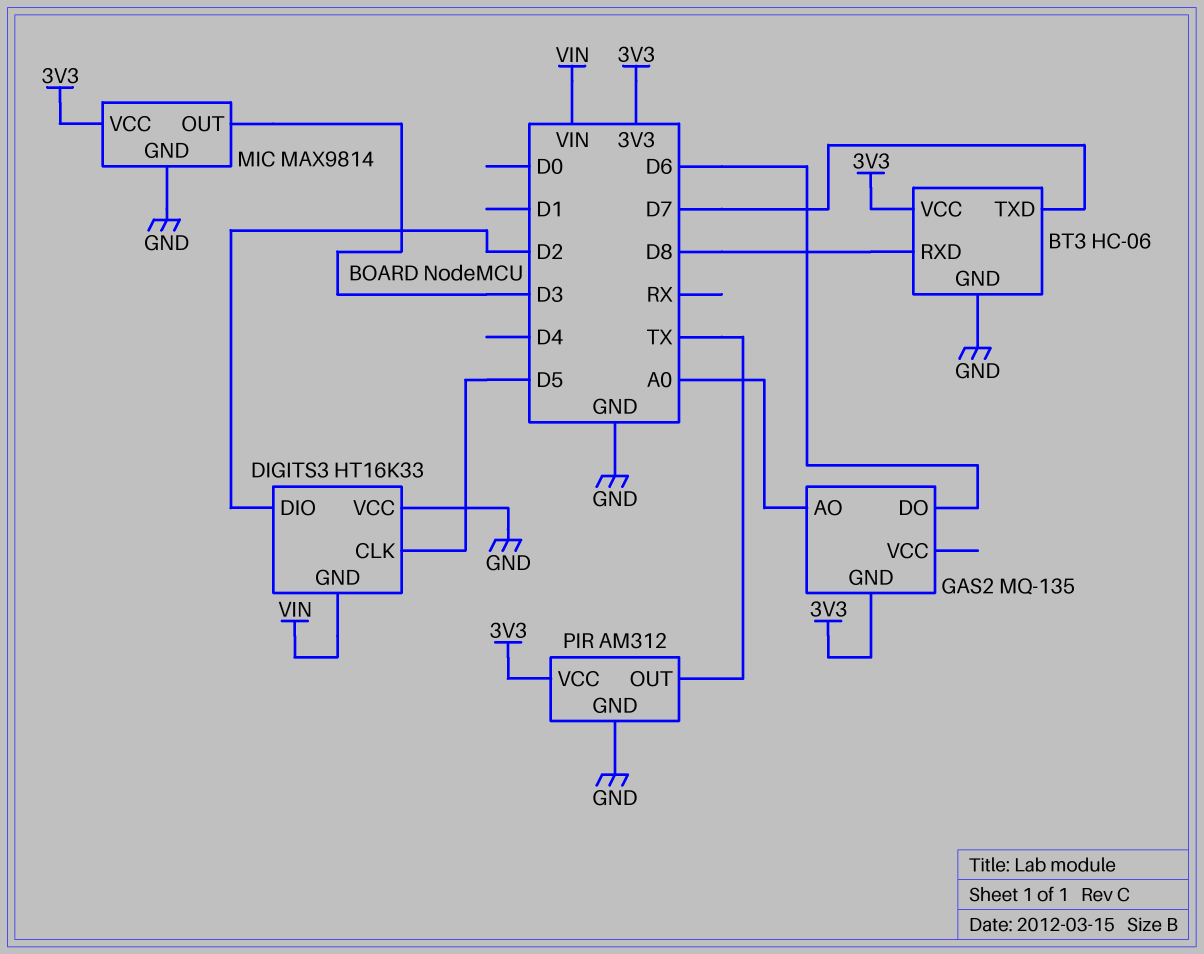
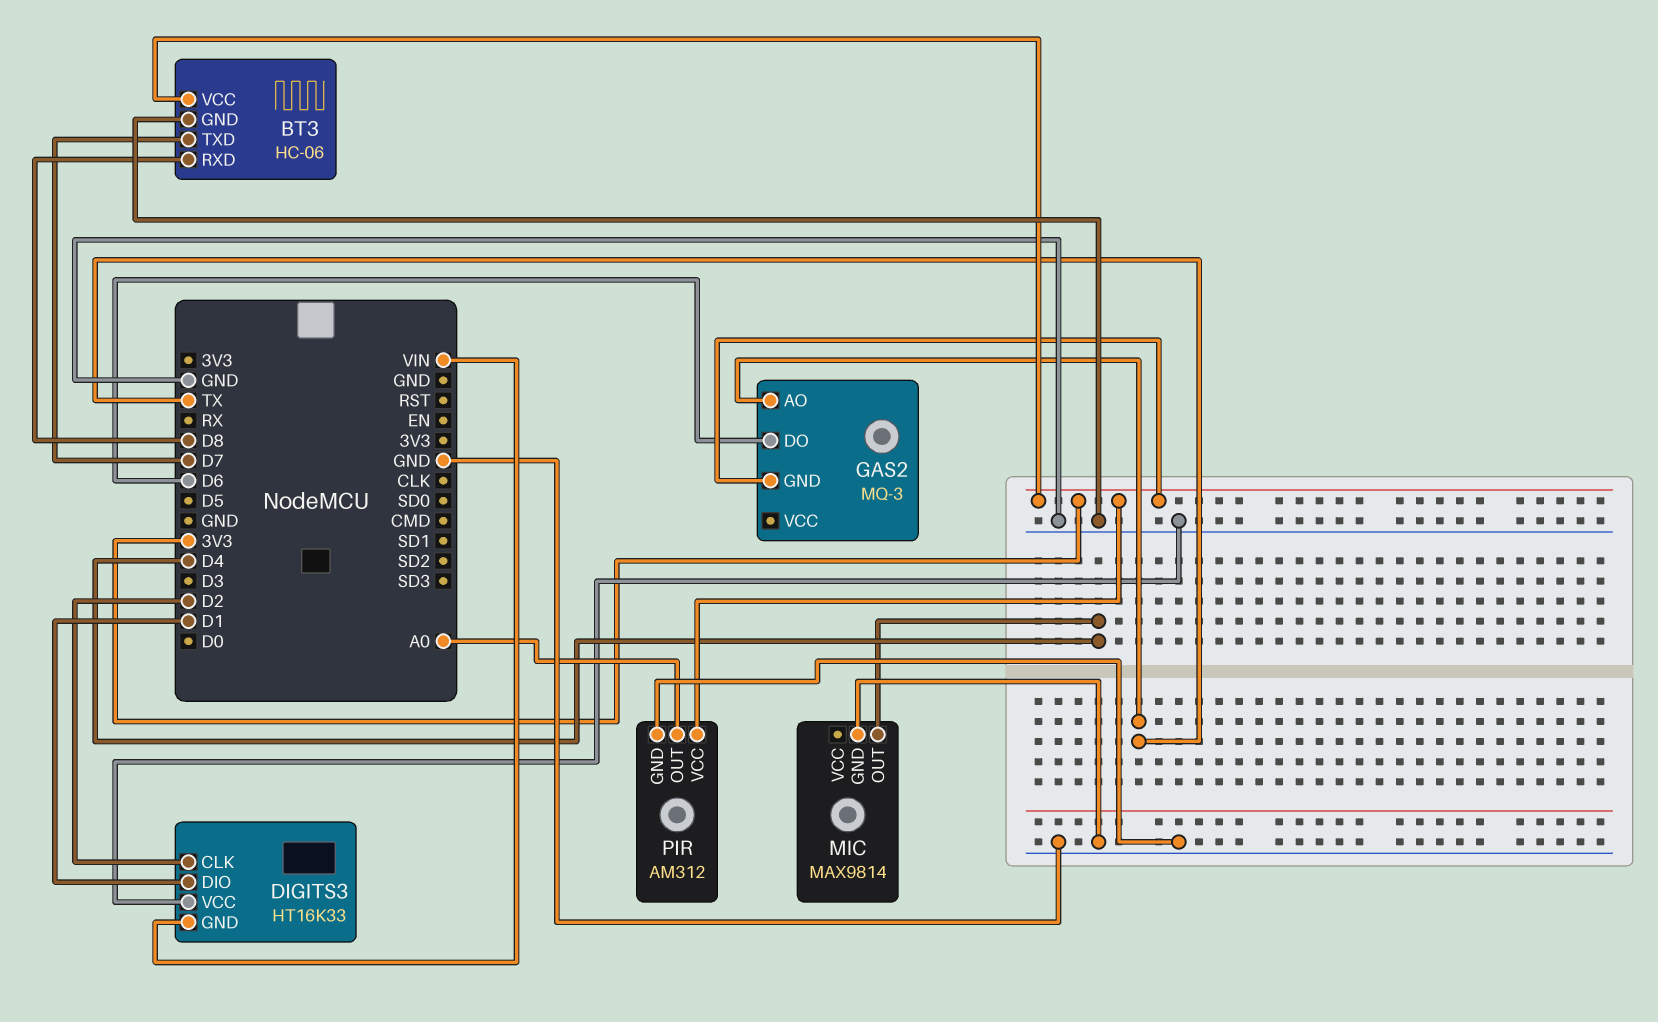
DIGITS3 pin CLK: D5 -> D2
DIGITS3 pin DIO: D2 -> D1
GAS2: MQ-135 -> MQ-3
GAS2 pin AO: A0 -> TX
MIC pin OUT: D3 -> D4
MIC pin VCC: 3V3 -> none
PIR pin OUT: TX -> A0

